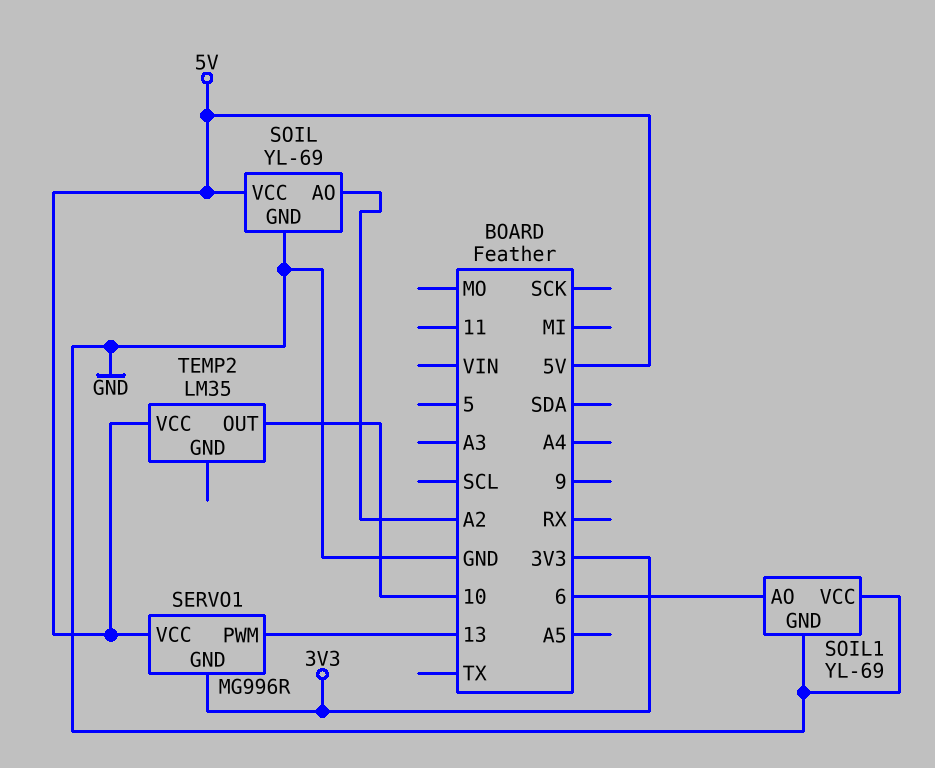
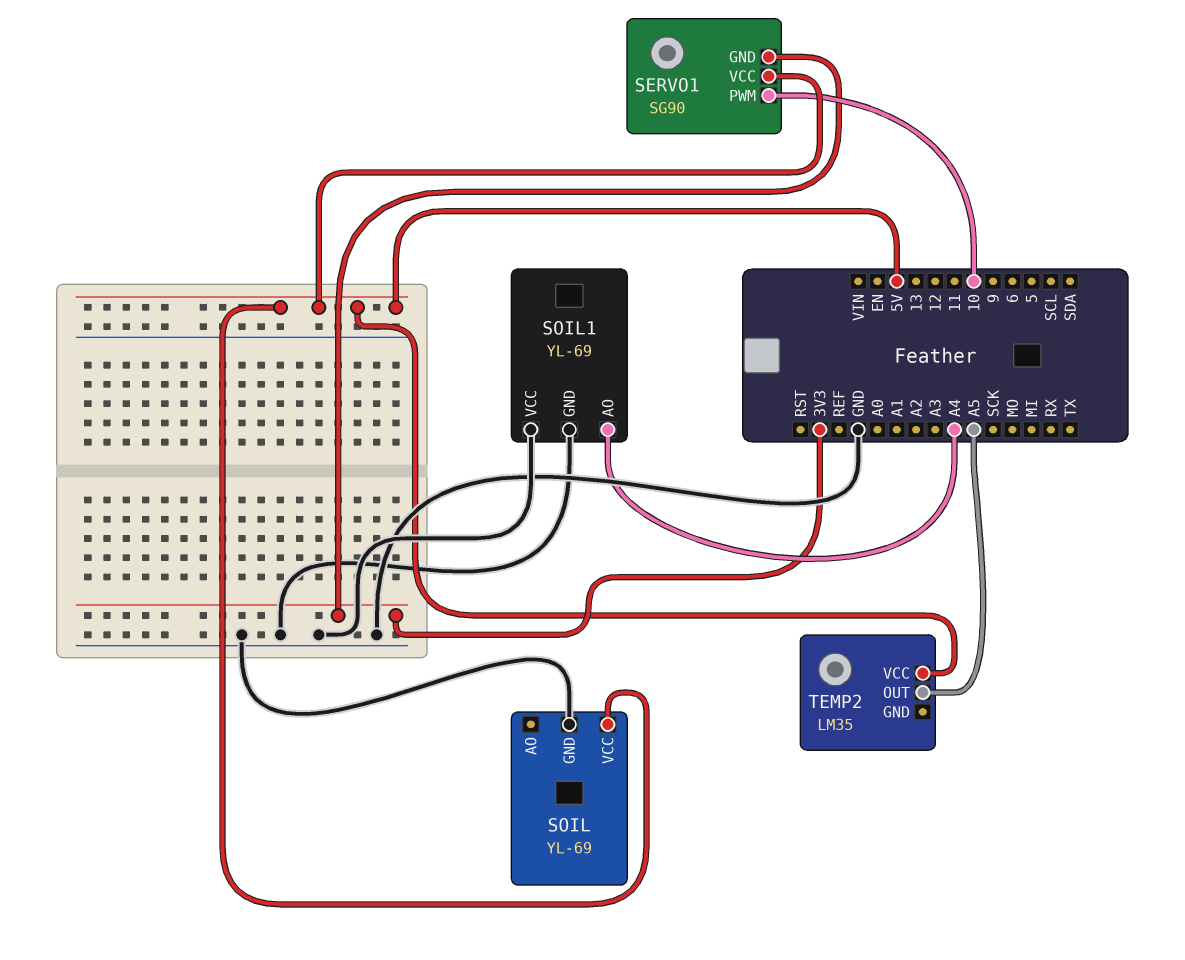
SERVO1: MG996R -> SG90
SERVO1 pin PWM: 13 -> 10
SOIL pin AO: A2 -> none
SOIL1 pin AO: 6 -> A4
TEMP2 pin OUT: 10 -> A5

